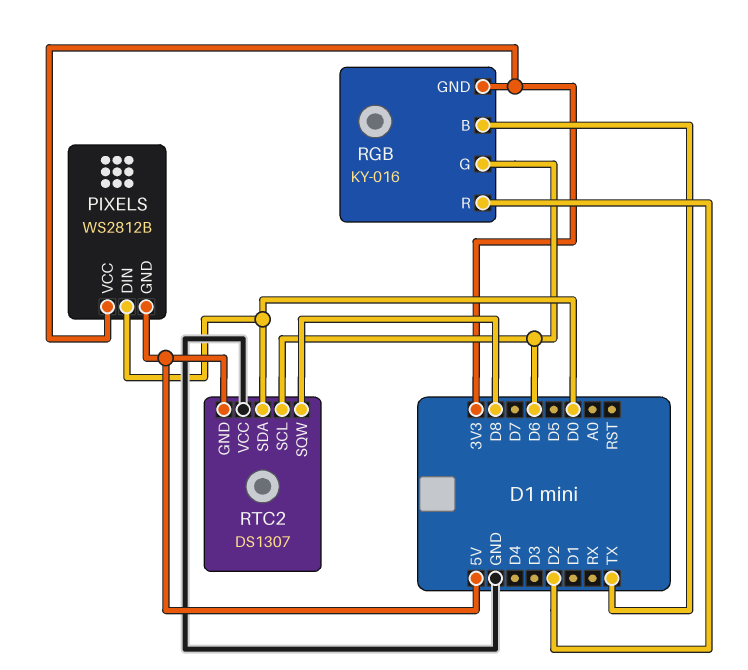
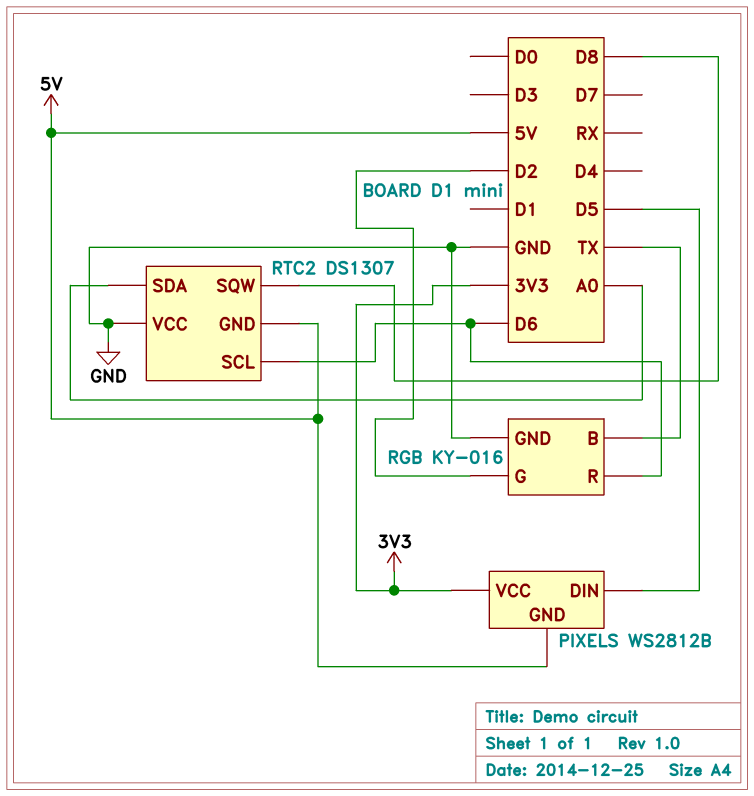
PIXELS pin DIN: D0 -> D5
RGB pin G: D6 -> D2
RGB pin GND: 3V3 -> GND
RGB pin R: D2 -> D6
RTC2 pin SDA: D0 -> A0

